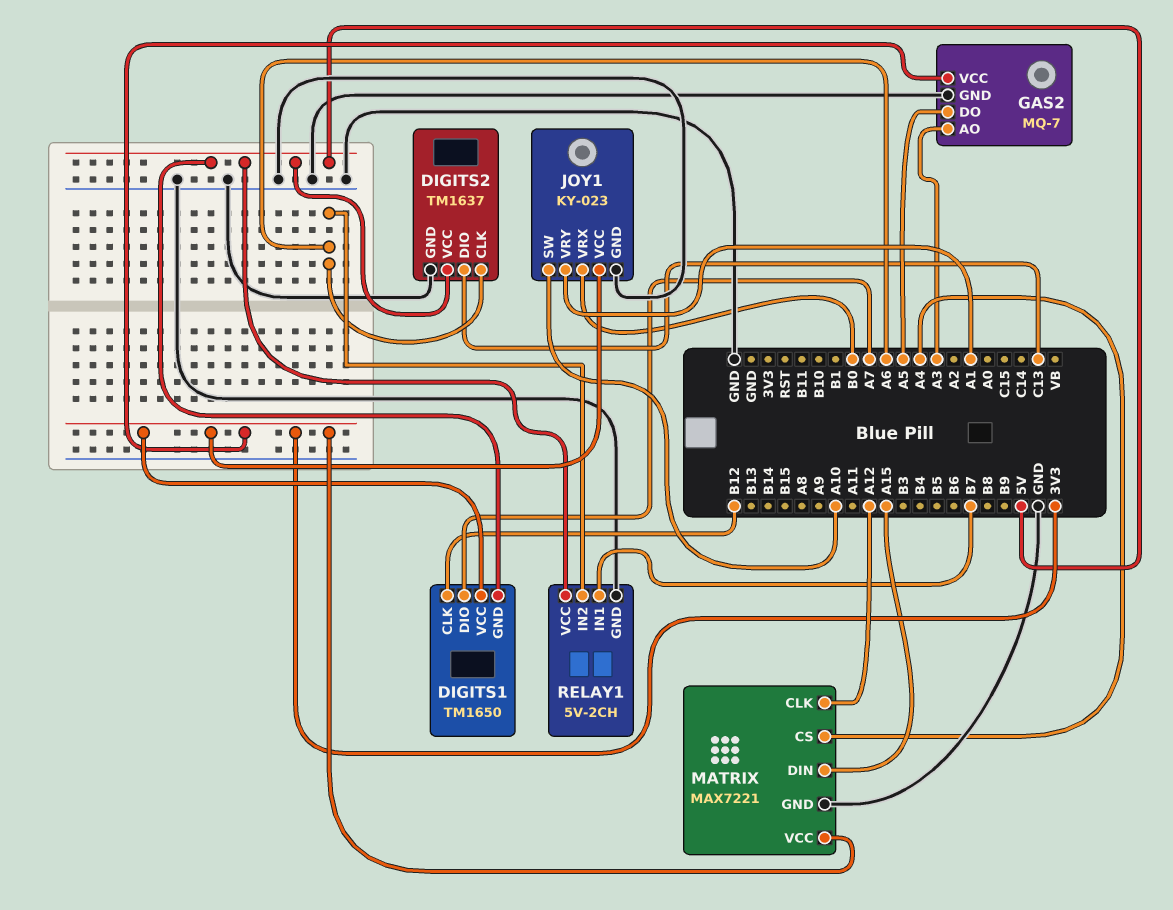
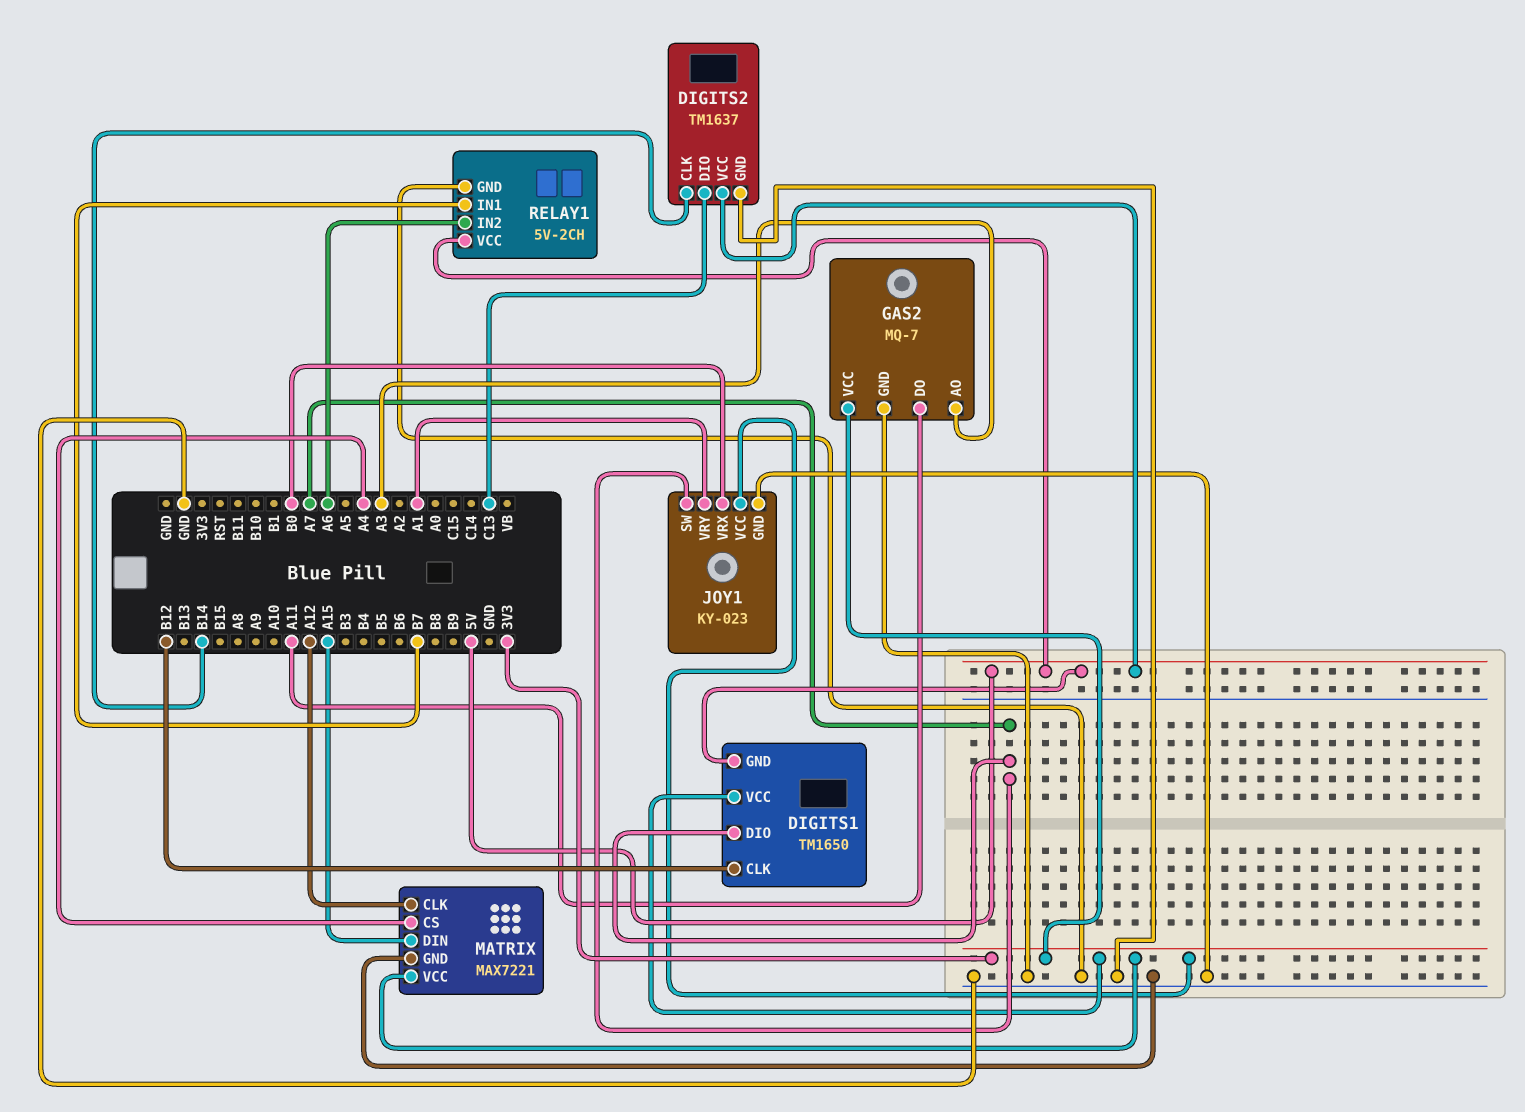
DIGITS2 pin CLK: A6 -> B14
GAS2 pin DO: A5 -> A11
JOY1 pin SW: A10 -> A7

